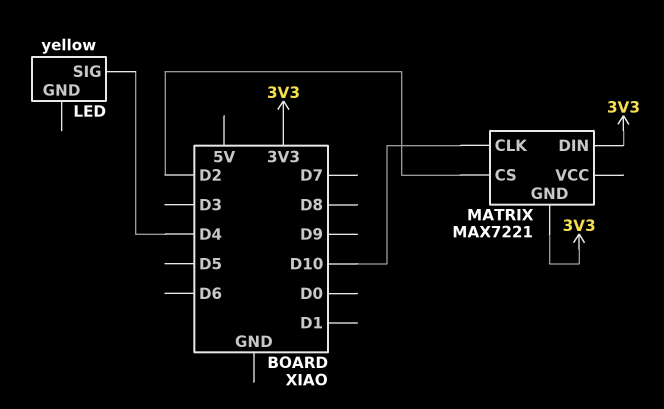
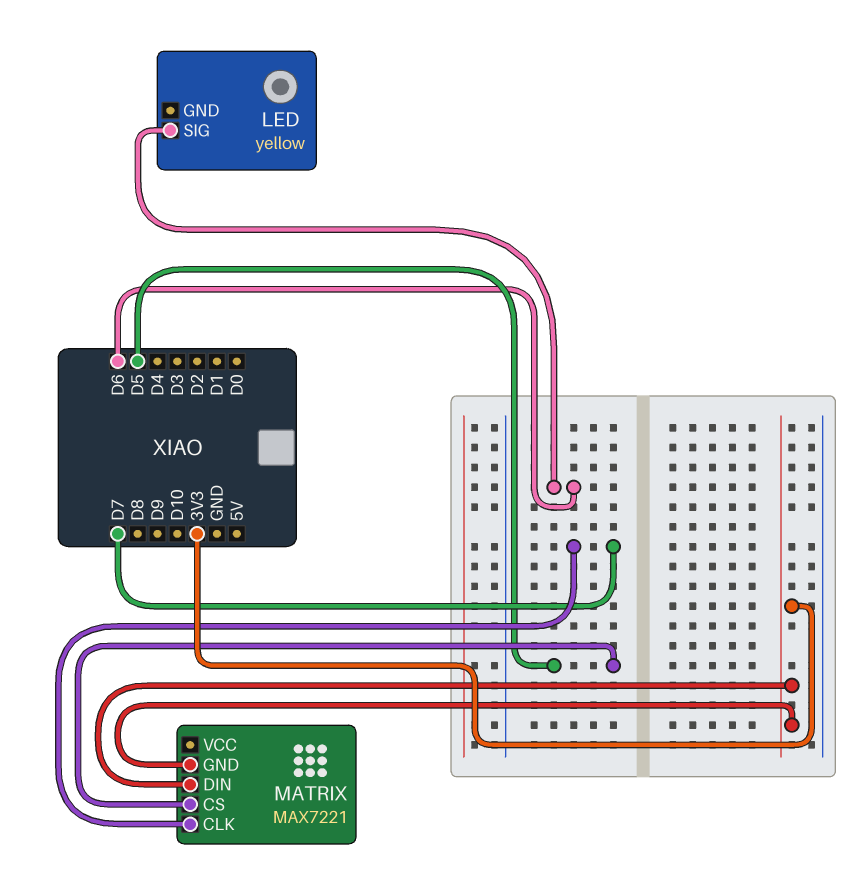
LED pin SIG: D4 -> D6
MATRIX pin CLK: D10 -> D7
MATRIX pin CS: D2 -> D5

